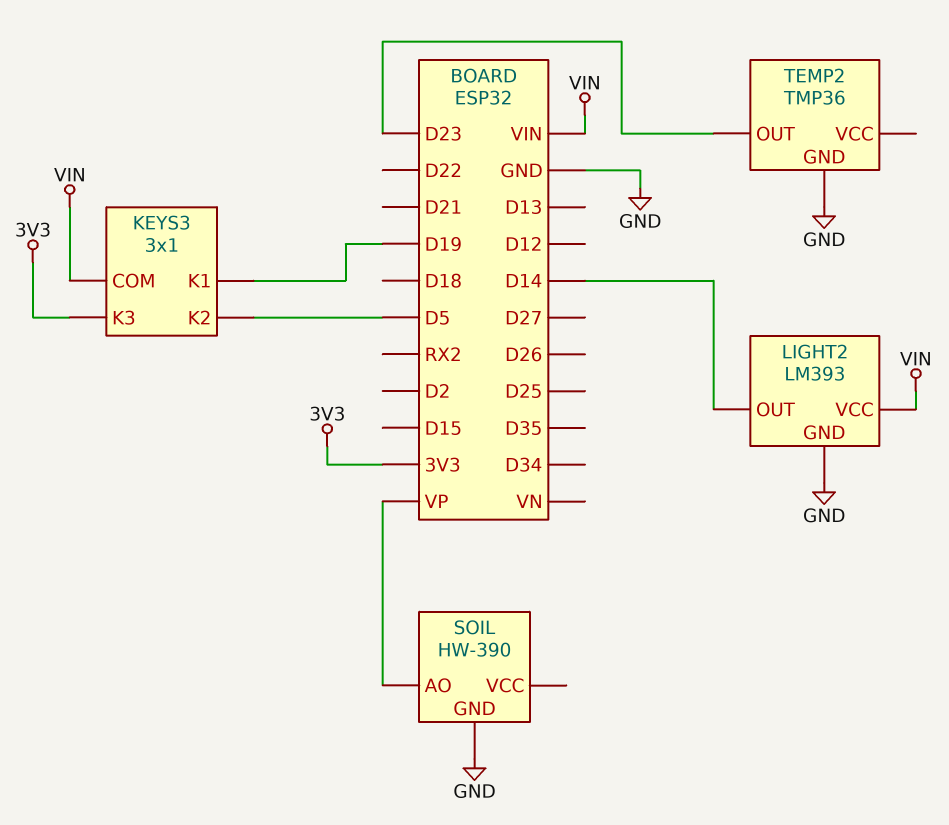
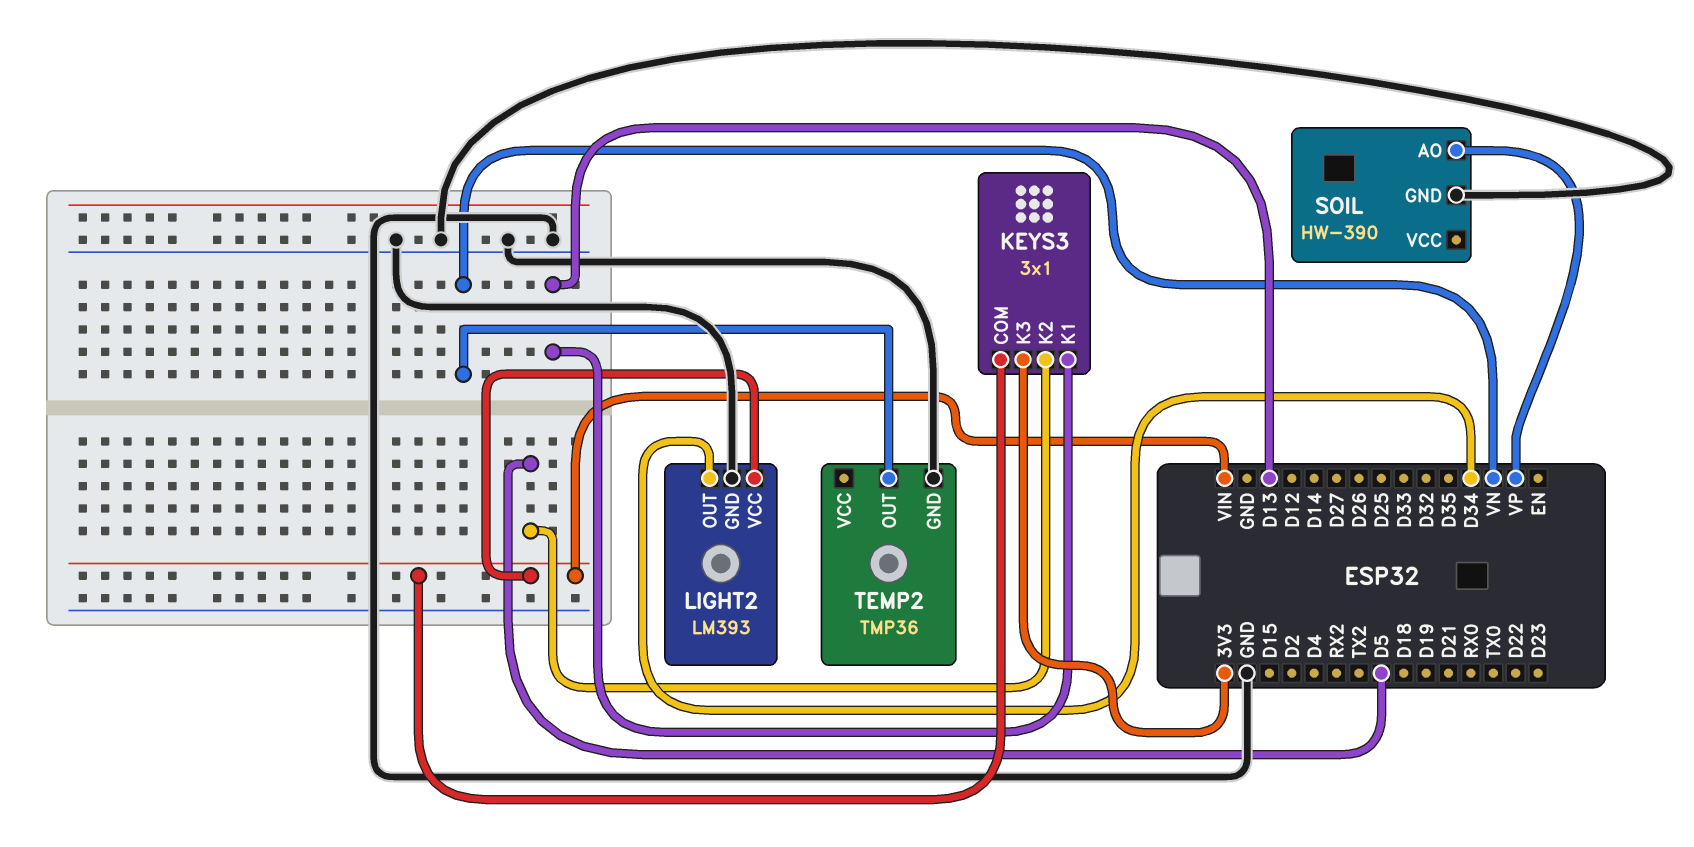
KEYS3 pin K1: D19 -> D13
LIGHT2 pin OUT: D14 -> D34
TEMP2 pin OUT: D23 -> VN

